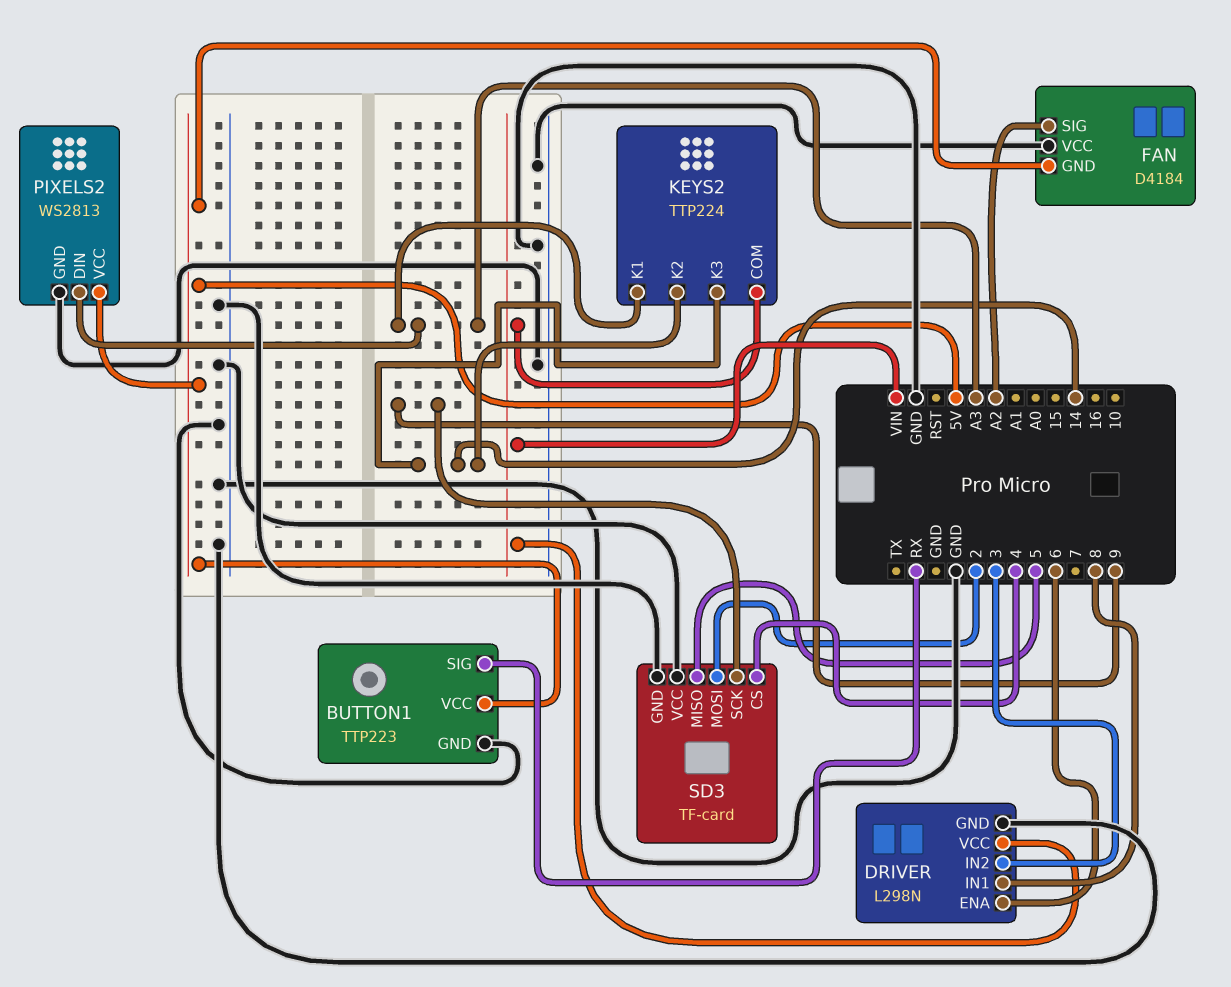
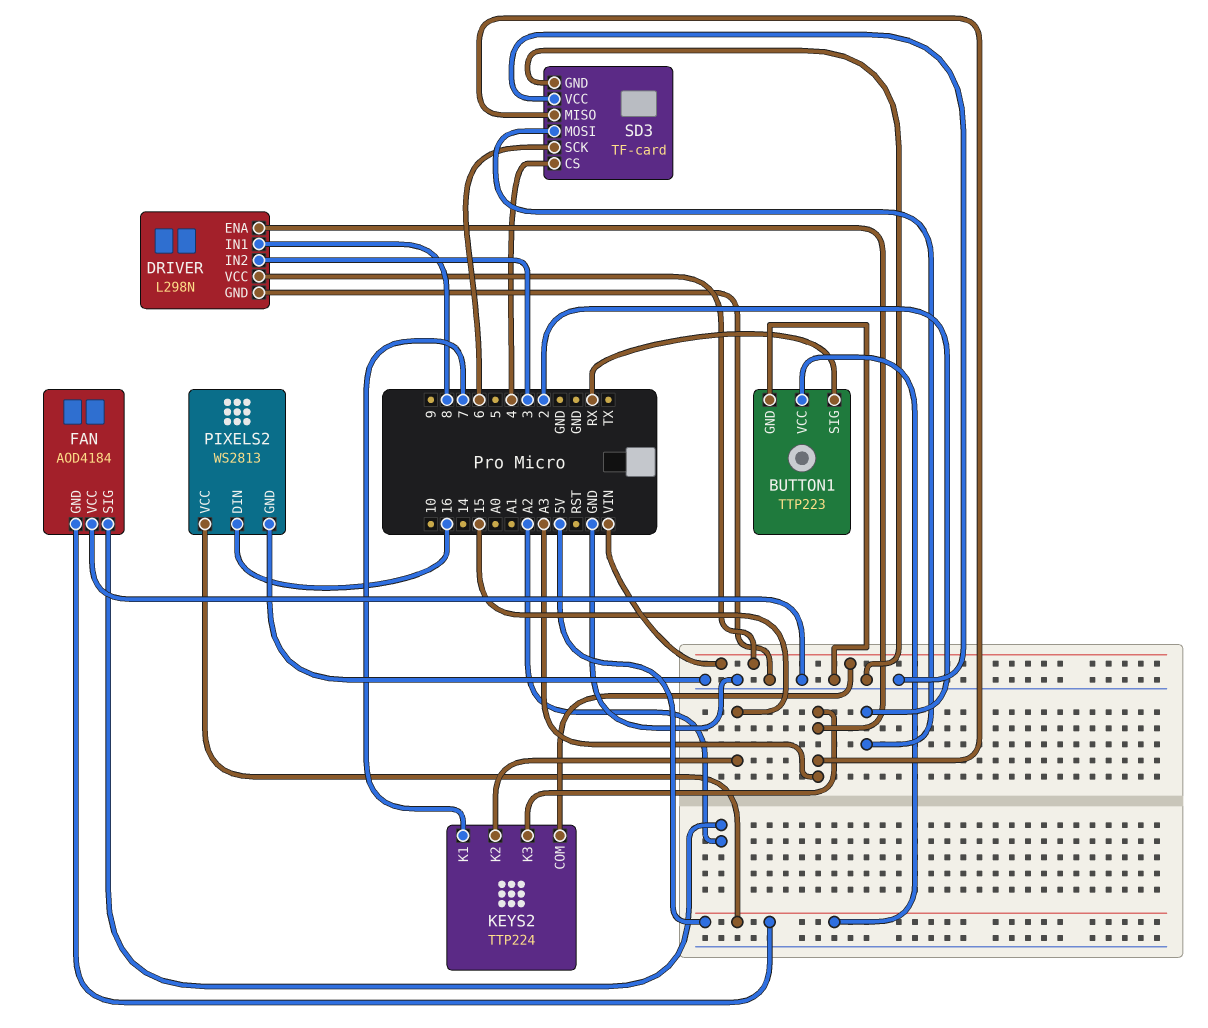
DRIVER pin ENA: 6 -> A3
FAN: D4184 -> AOD4184
KEYS2 pin K1: A3 -> 7
KEYS2 pin K2: 14 -> 15
KEYS2 pin K3: 14 -> A3
PIXELS2 pin DIN: A3 -> 16
SD3 pin MISO: 5 -> A3
SD3 pin SCK: 9 -> 6

